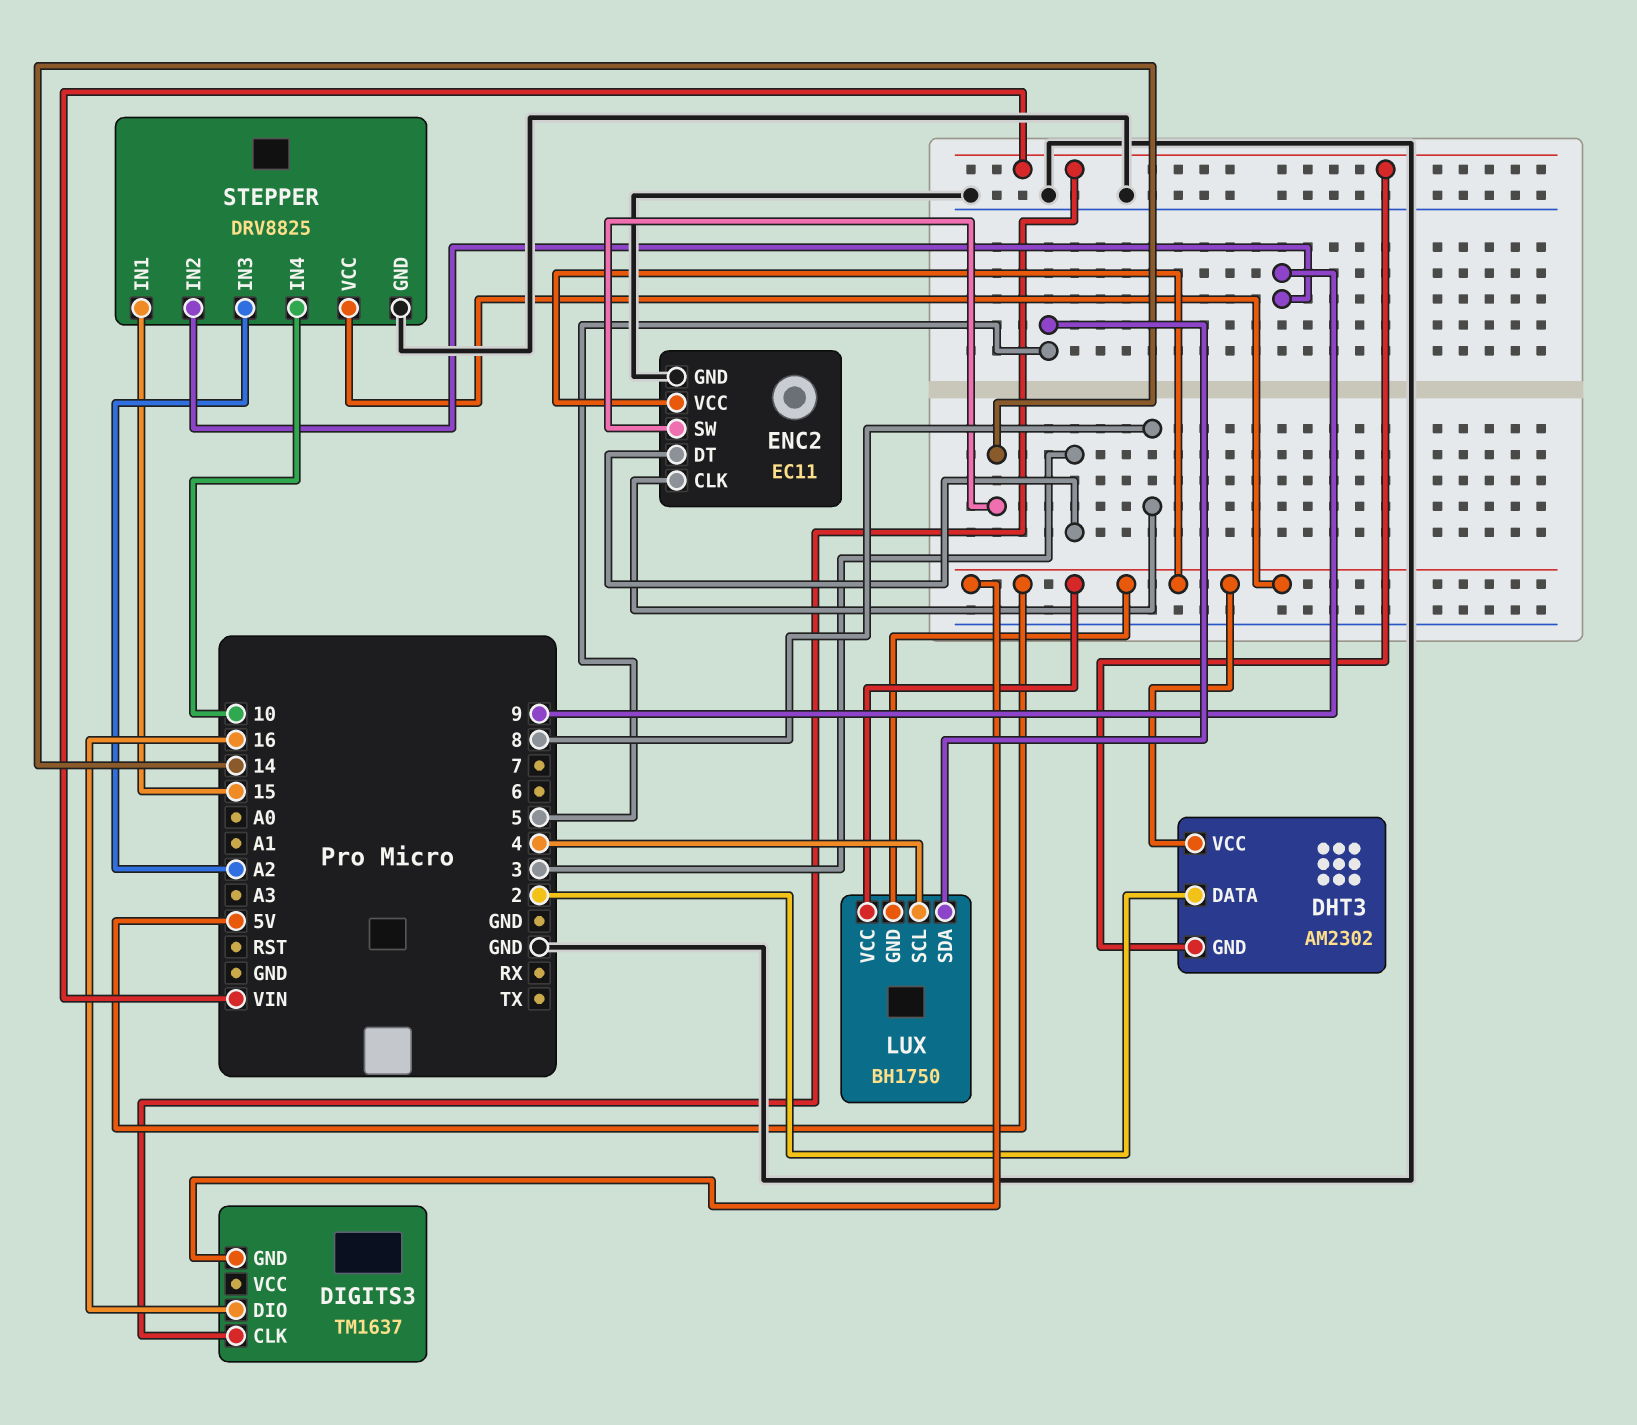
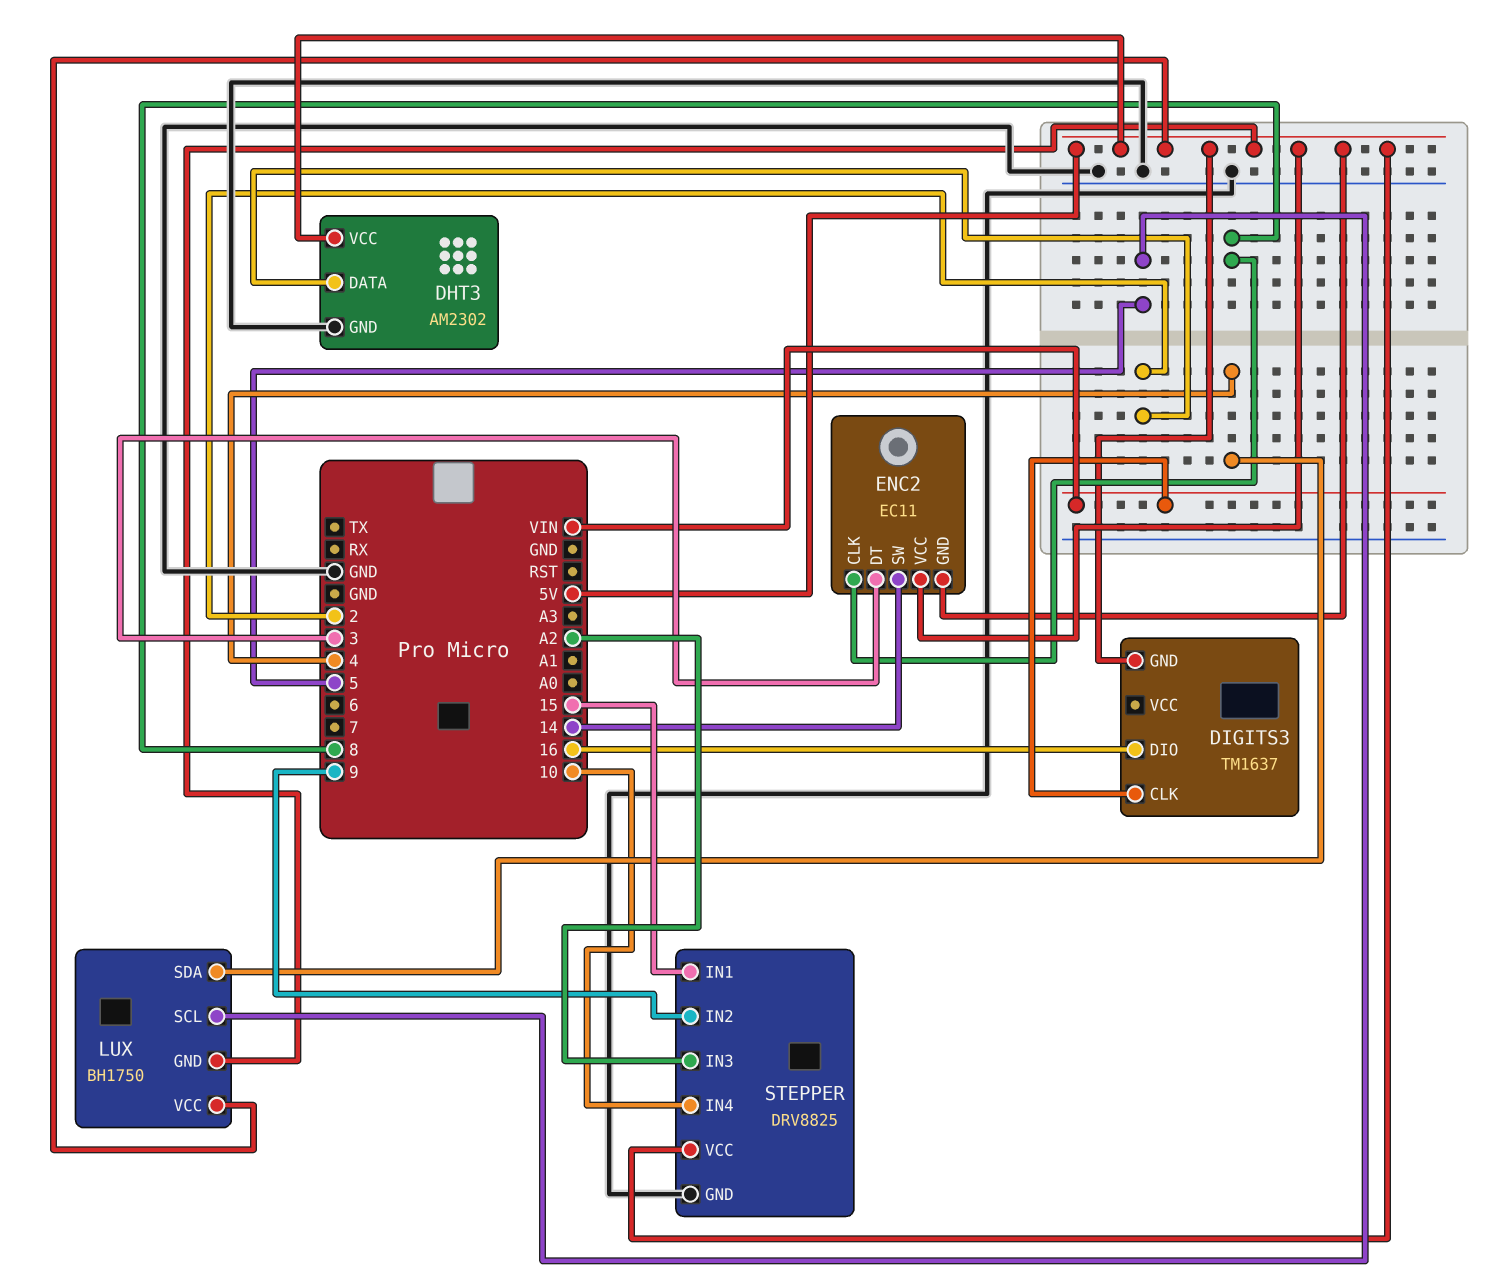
DHT3 pin GND: VIN -> GND
ENC2 pin GND: GND -> 5V
LUX pin SCL: 4 -> 5
LUX pin SDA: 5 -> 4

